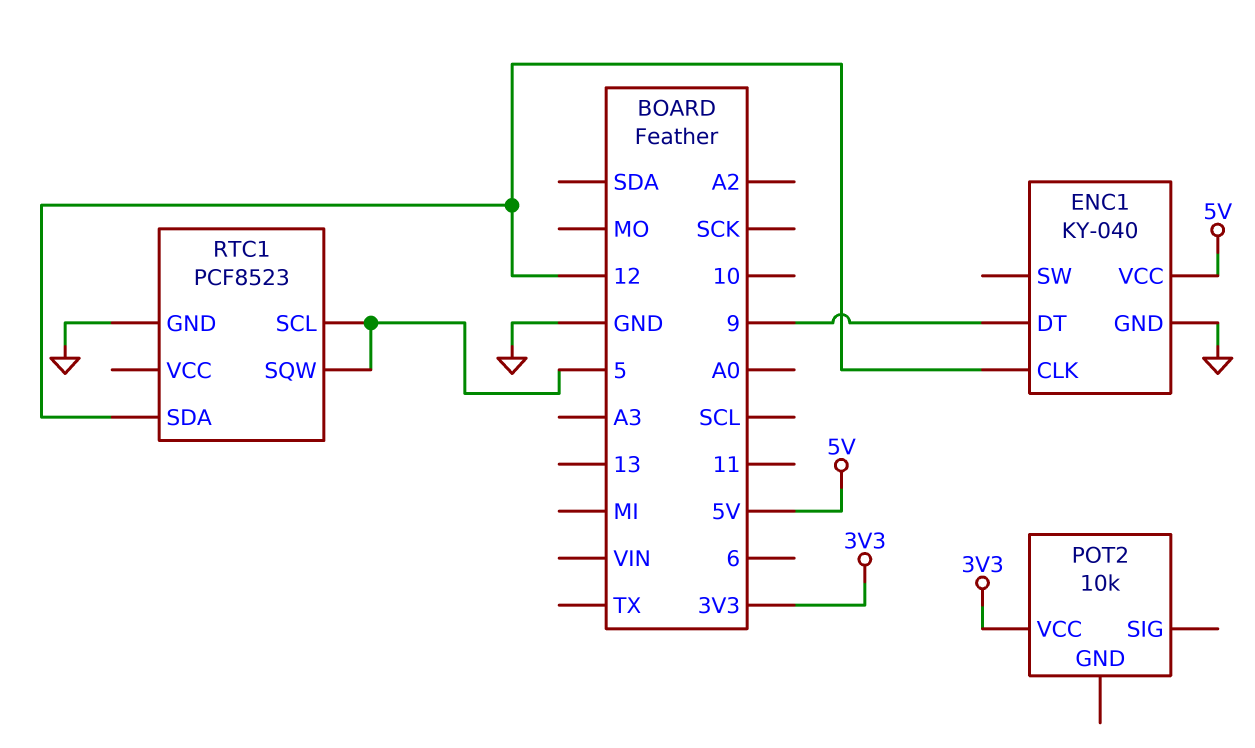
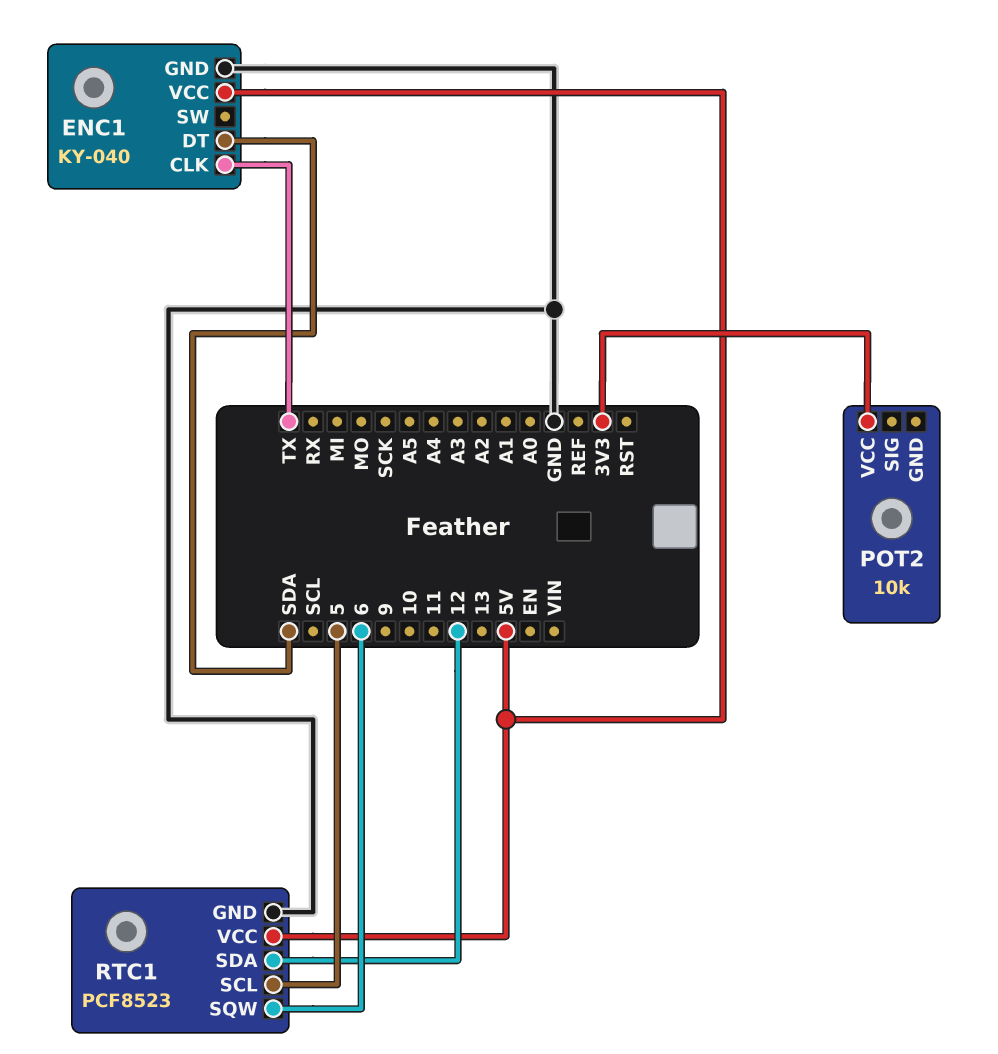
ENC1 pin CLK: 12 -> TX
ENC1 pin DT: 9 -> SDA
RTC1 pin SQW: 5 -> 6
RTC1 pin VCC: none -> 5V

